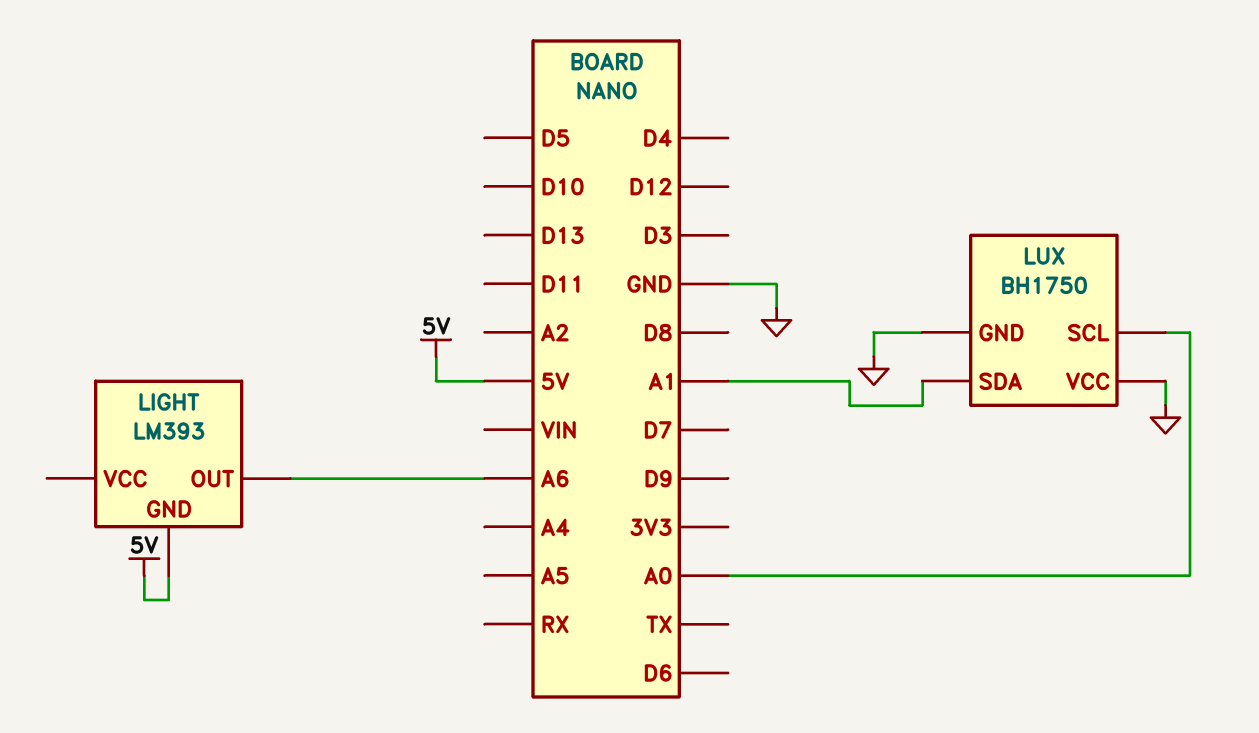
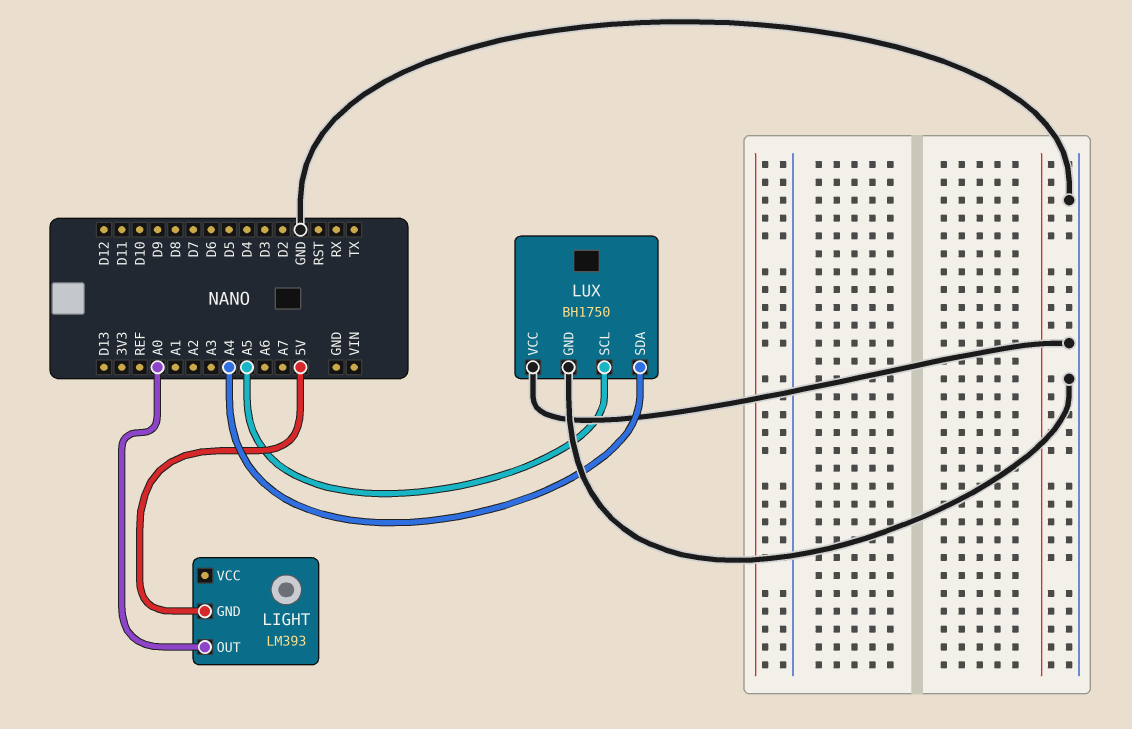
LIGHT pin OUT: A6 -> A0
LUX pin SCL: A0 -> A5
LUX pin SDA: A1 -> A4

